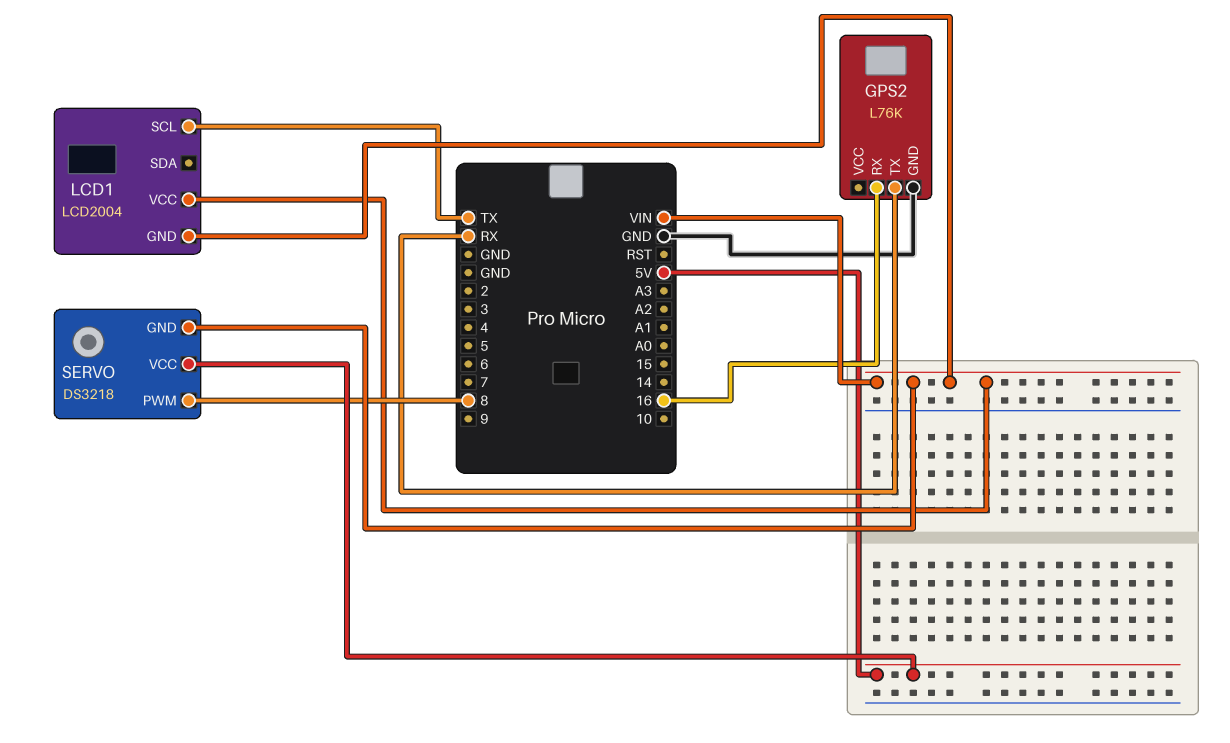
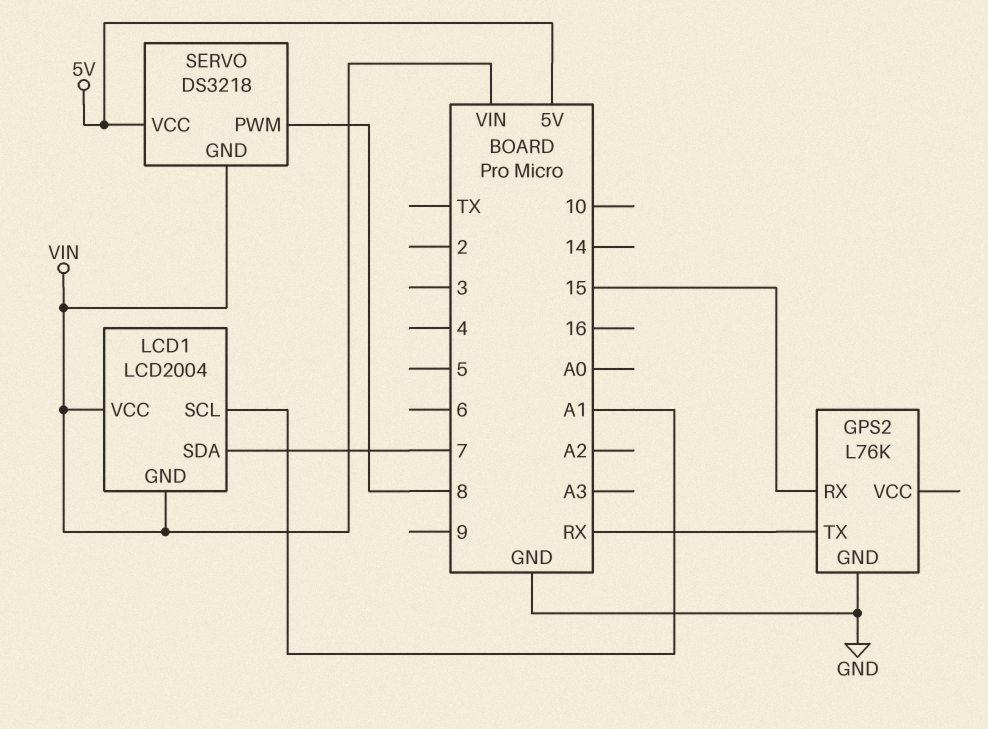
GPS2 pin RX: 16 -> 15
LCD1 pin SCL: TX -> A1
LCD1 pin SDA: none -> 7

